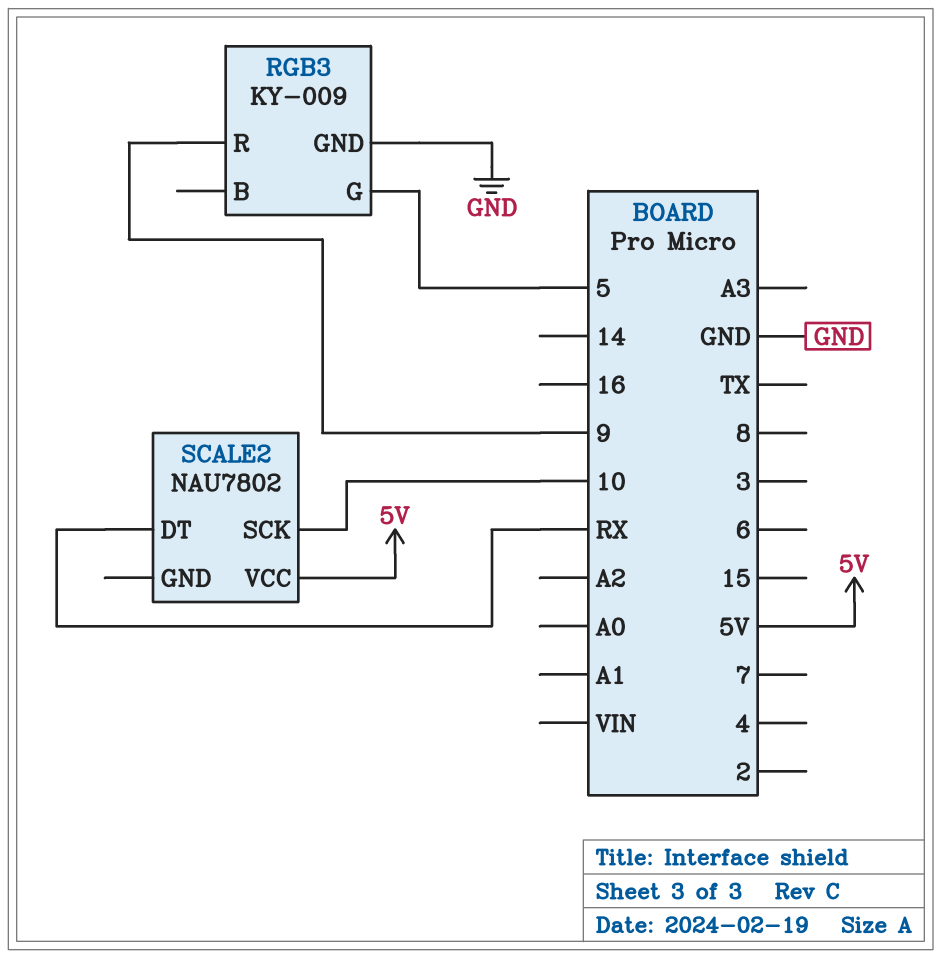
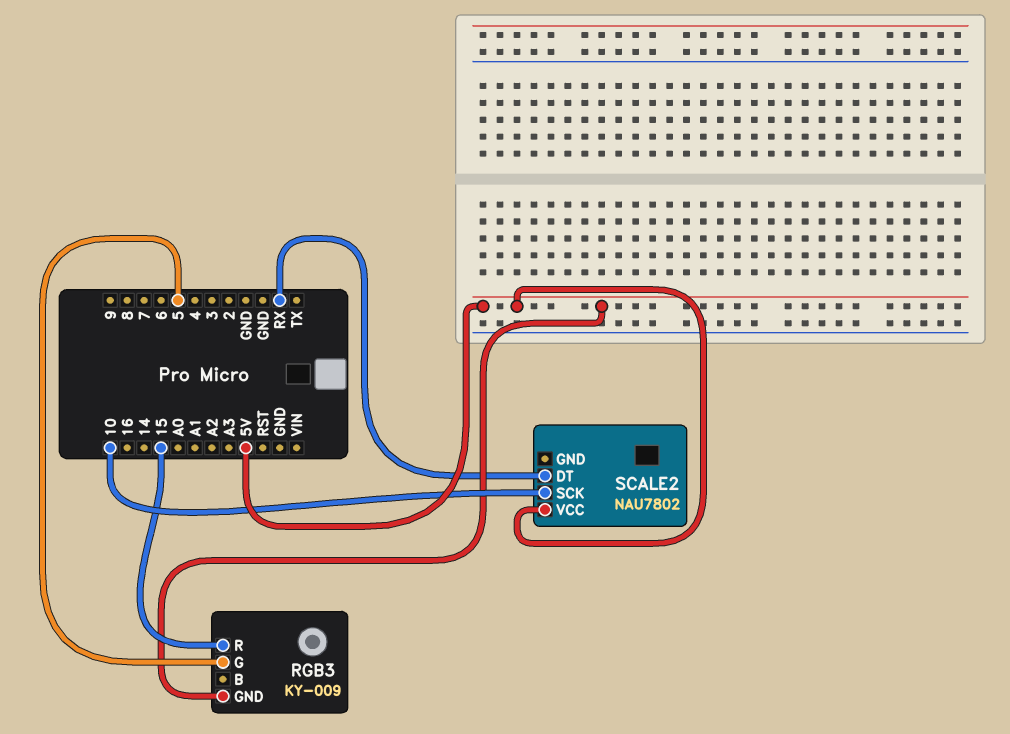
RGB3 pin GND: GND -> 5V
RGB3 pin R: 9 -> 15

